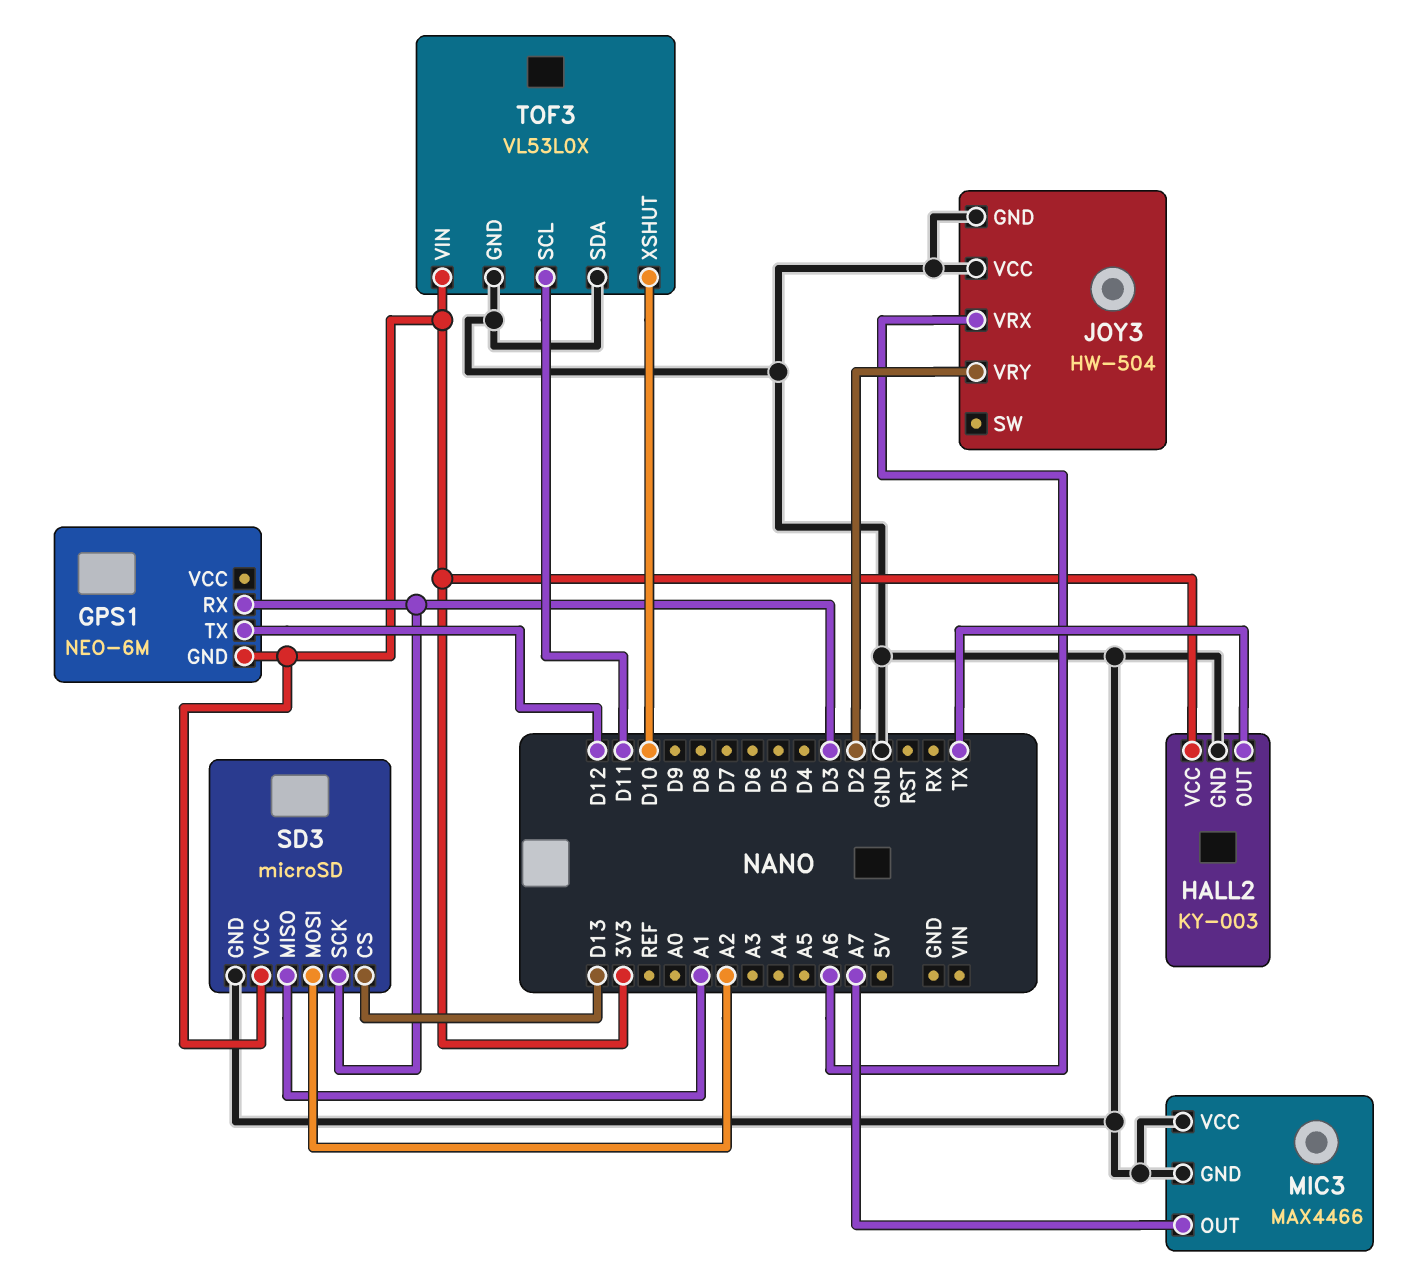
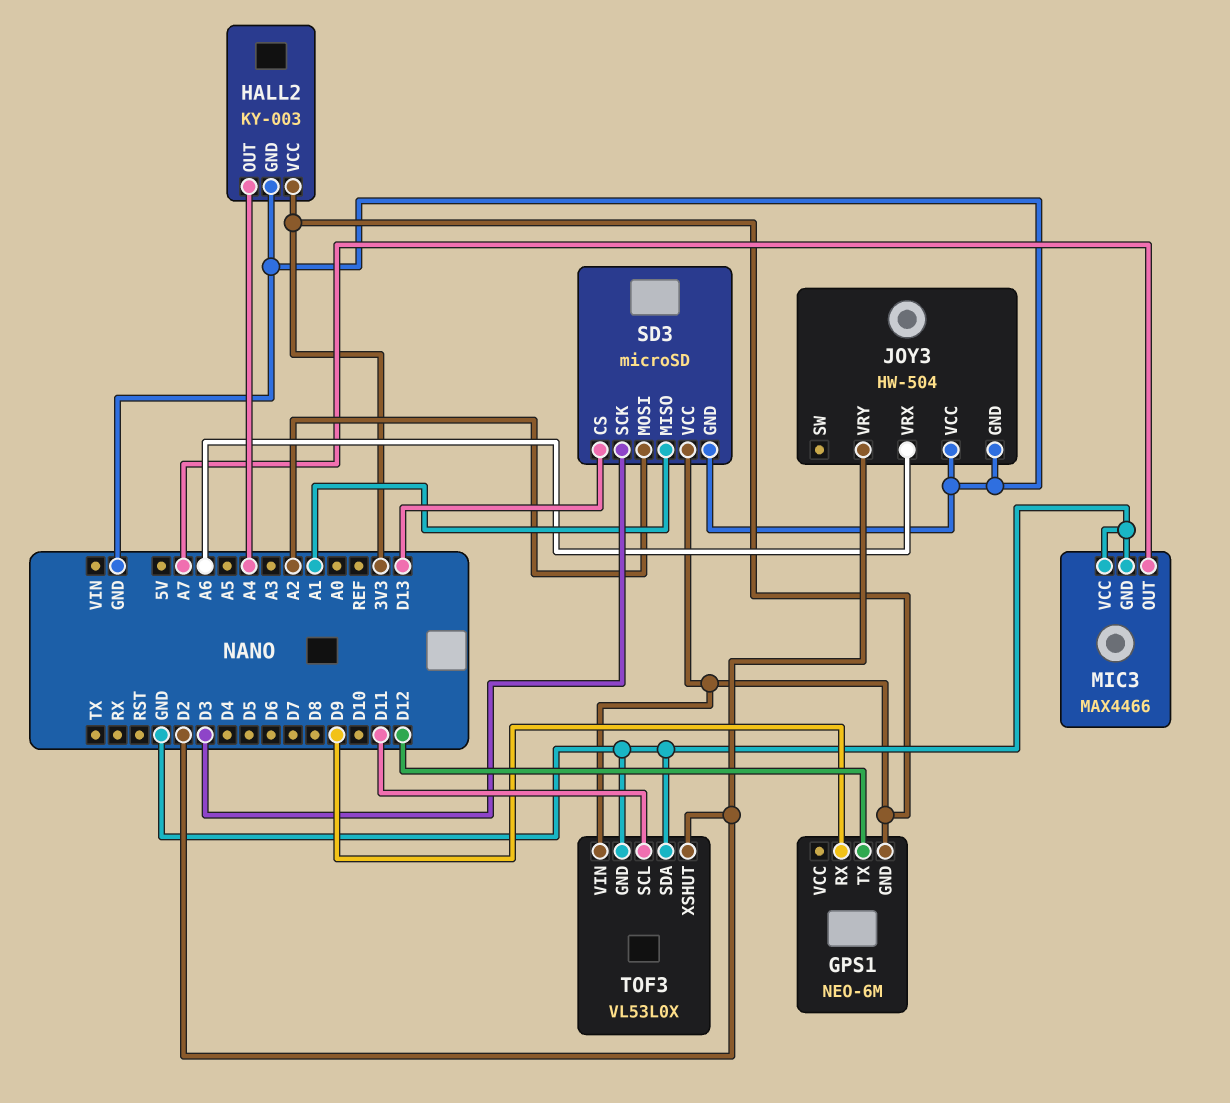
GPS1 pin RX: D3 -> D9
HALL2 pin OUT: TX -> A4
TOF3 pin XSHUT: D10 -> D2

